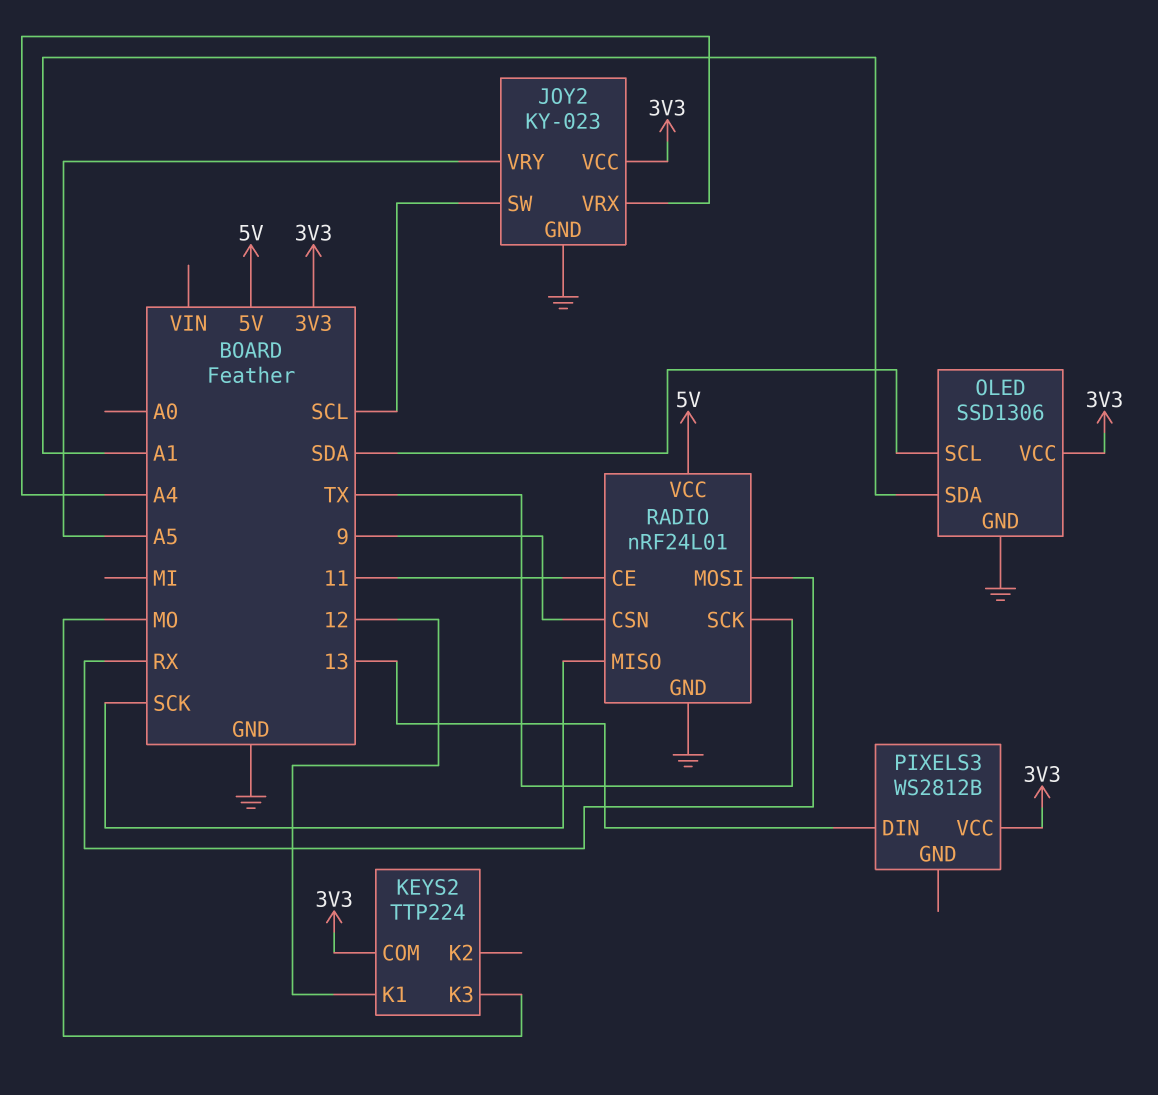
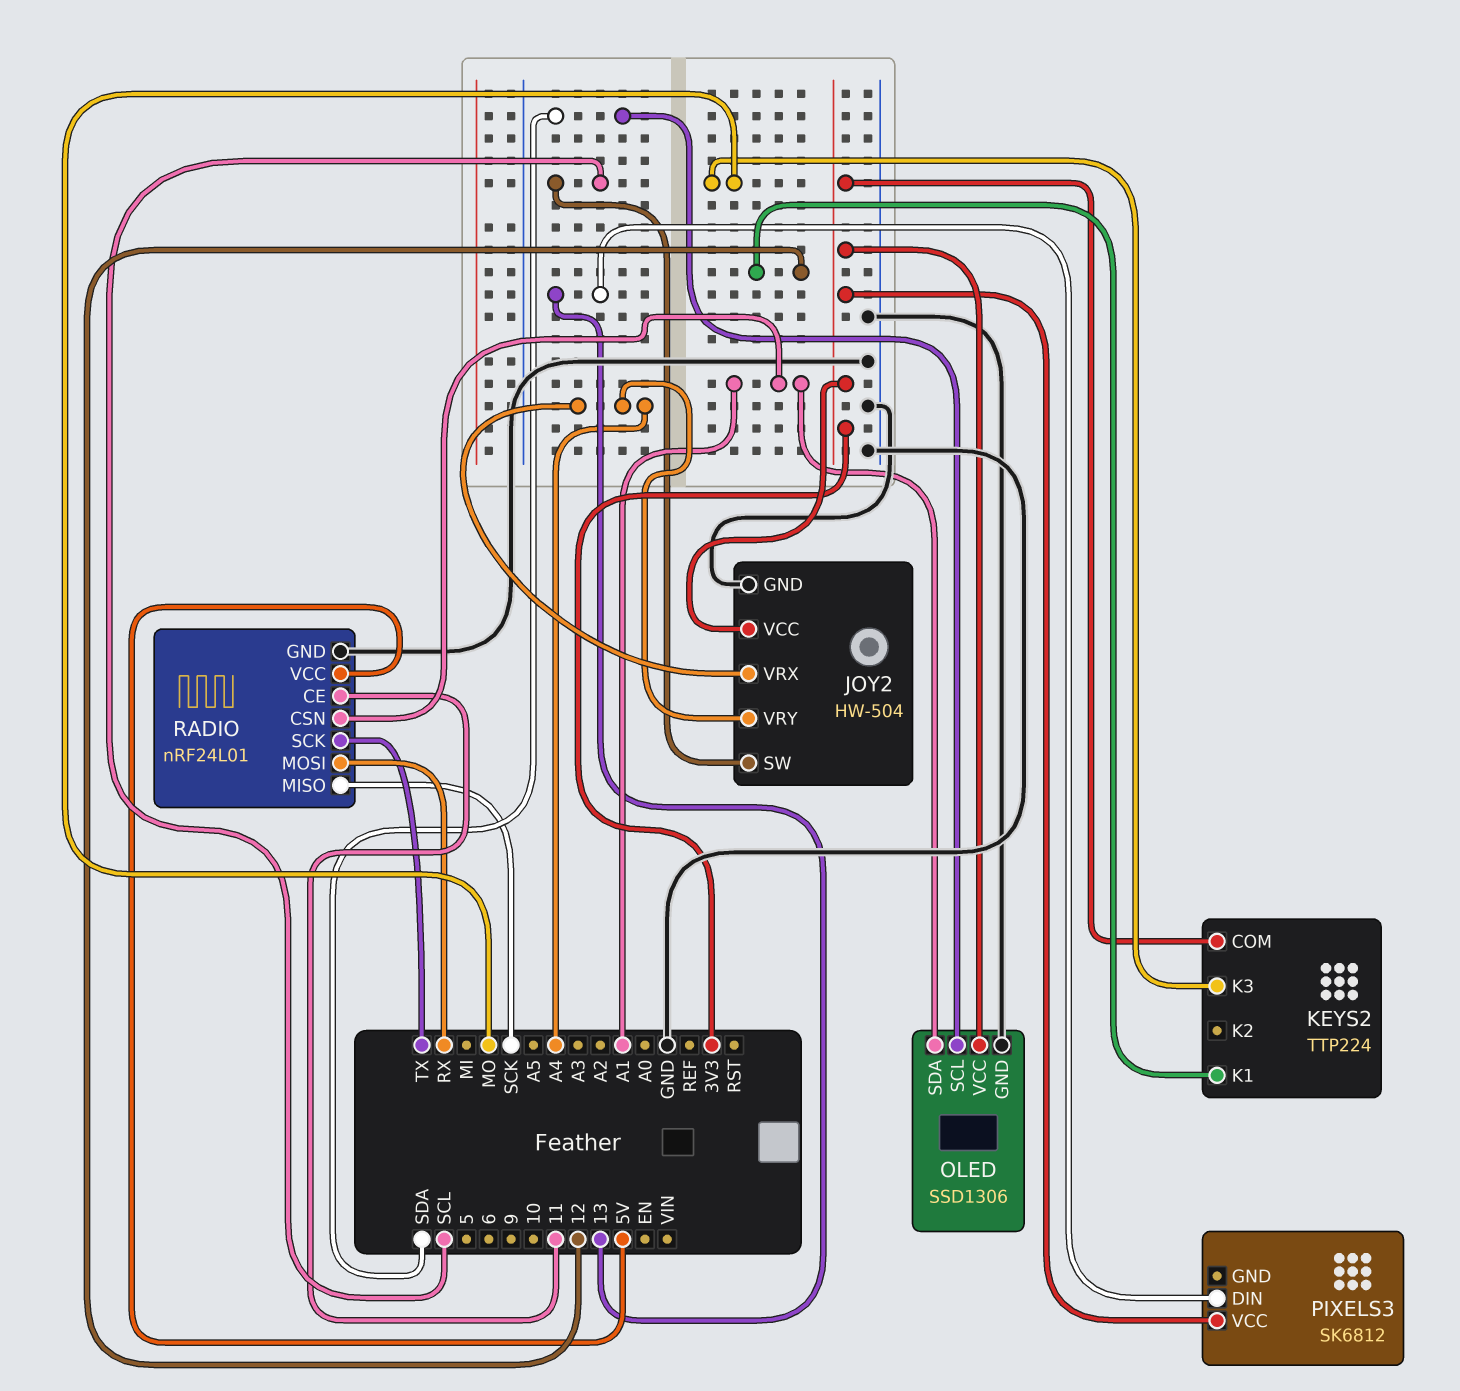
JOY2: KY-023 -> HW-504
JOY2 pin VRY: A5 -> A4
PIXELS3: WS2812B -> SK6812
RADIO pin CSN: 9 -> A1

